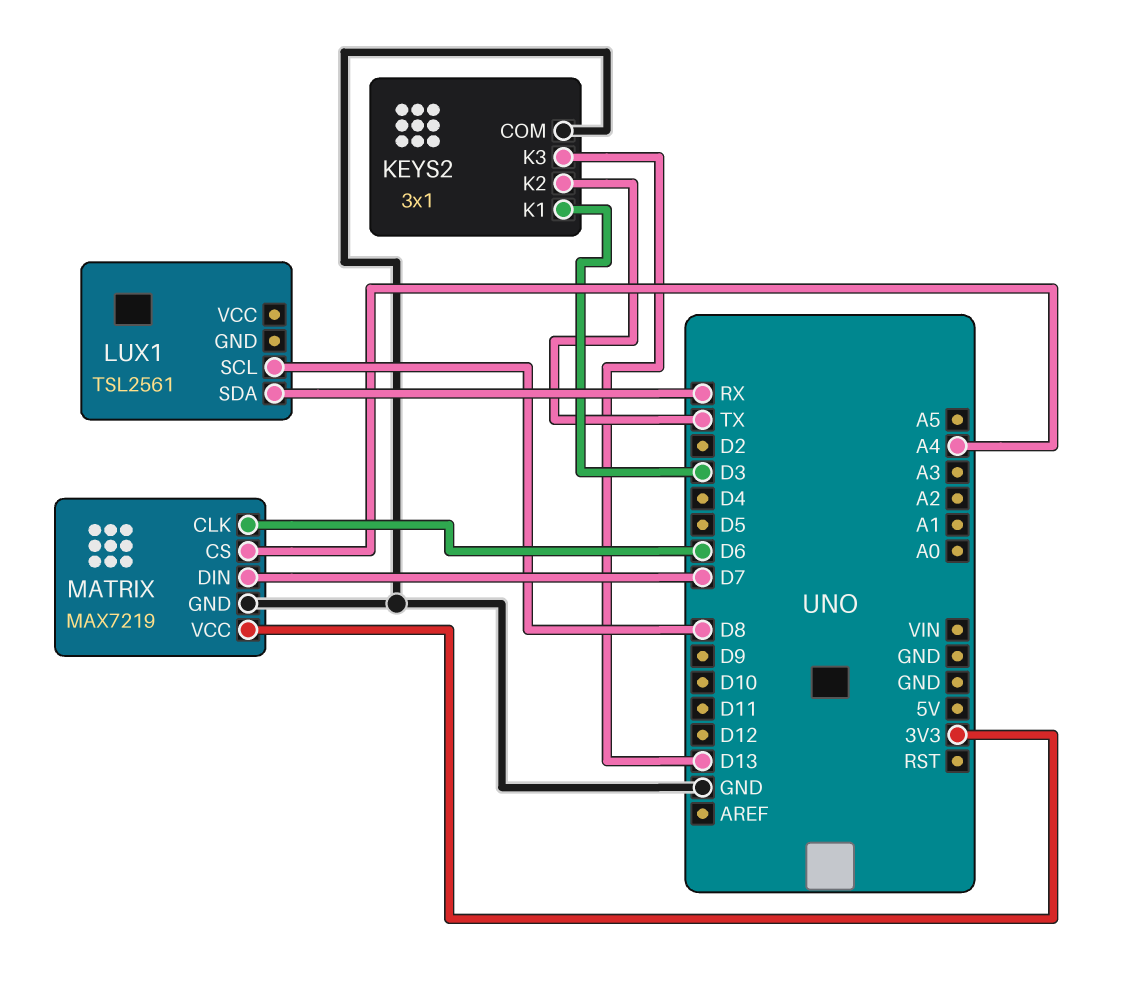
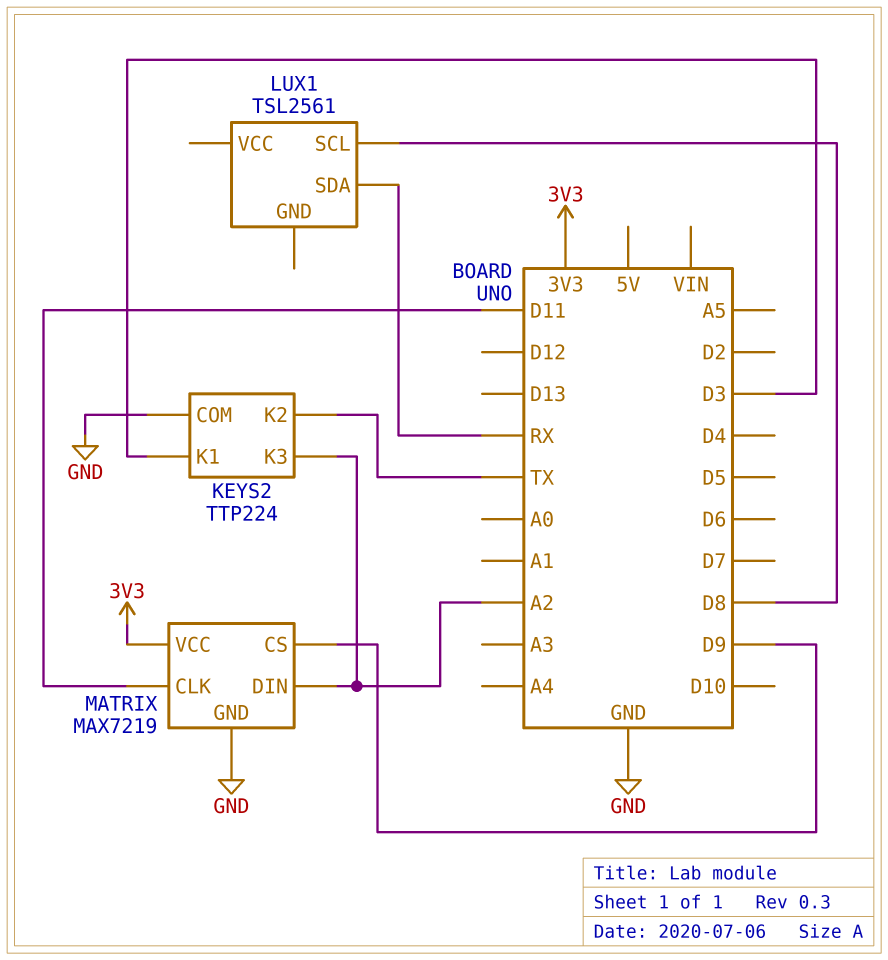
KEYS2: 3x1 -> TTP224
KEYS2 pin K3: D13 -> A2
MATRIX pin CLK: D6 -> D11
MATRIX pin CS: A4 -> D9
MATRIX pin DIN: D7 -> A2

